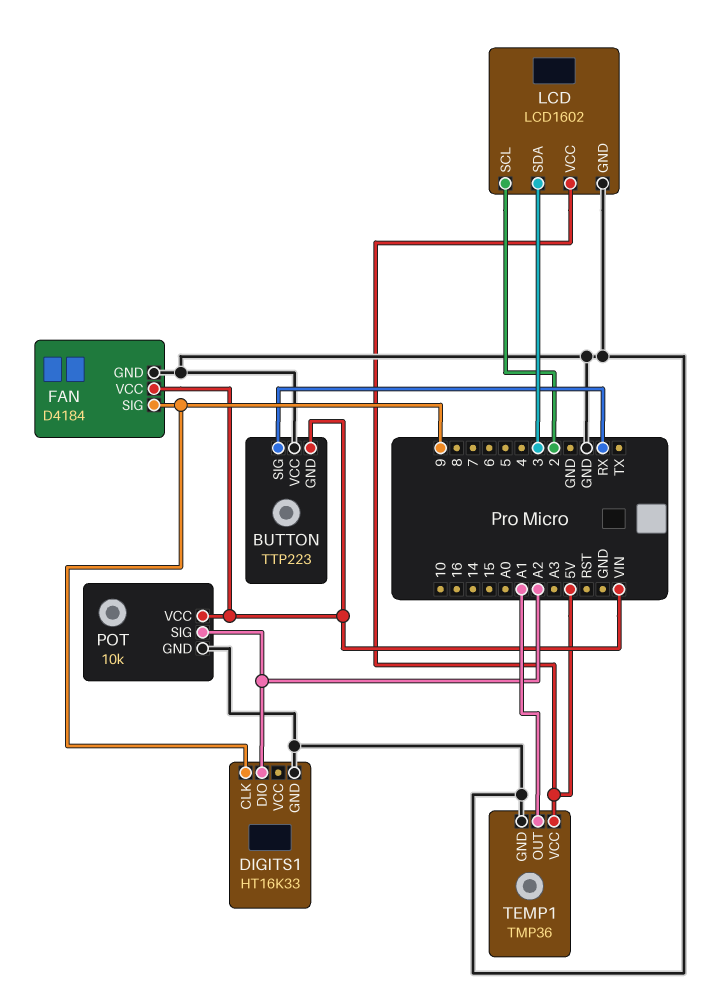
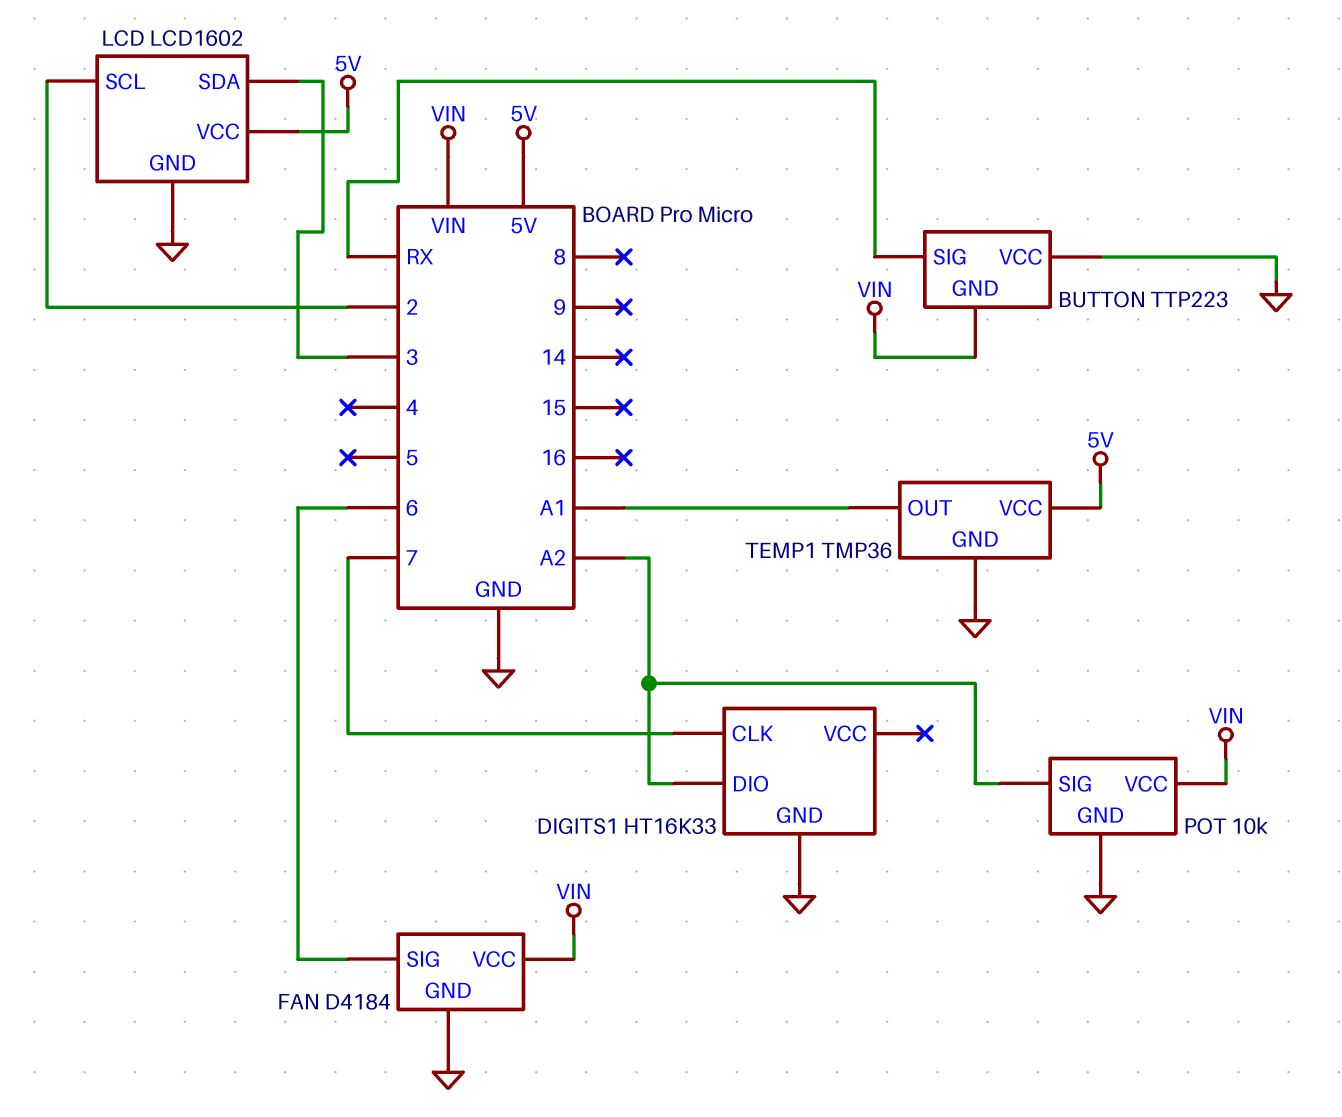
DIGITS1 pin CLK: 9 -> 7
FAN pin SIG: 9 -> 6

